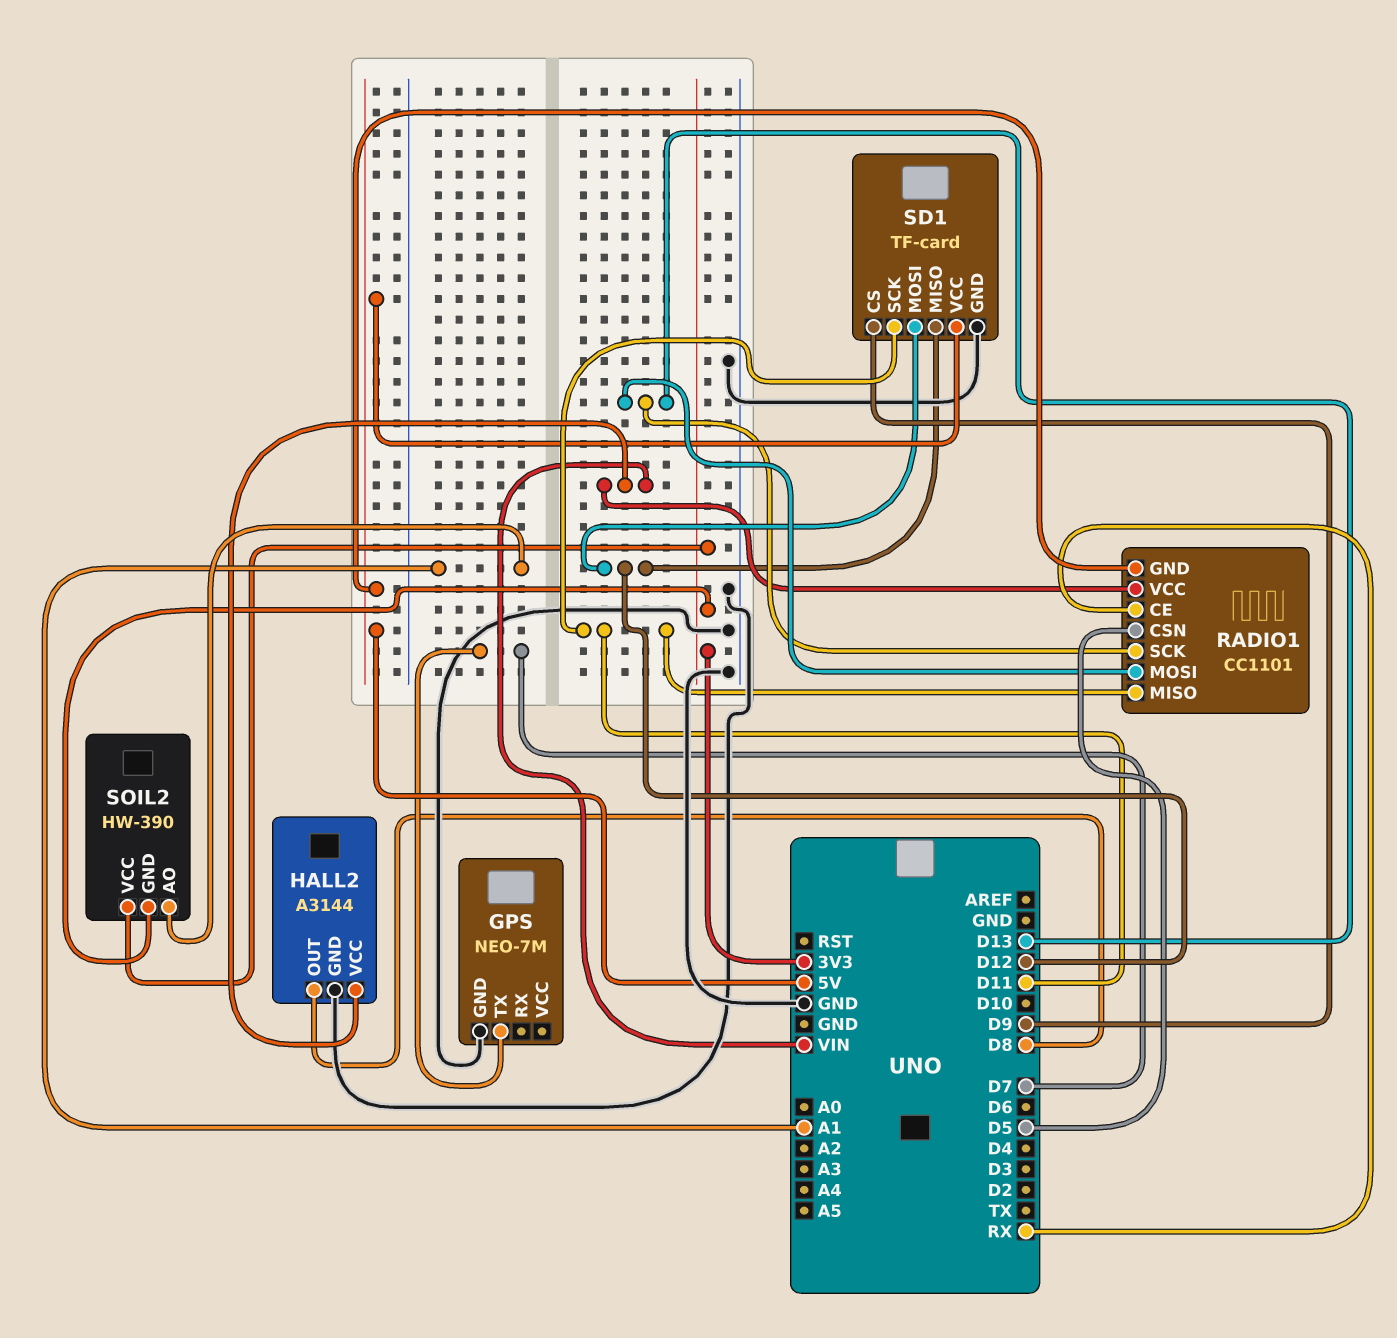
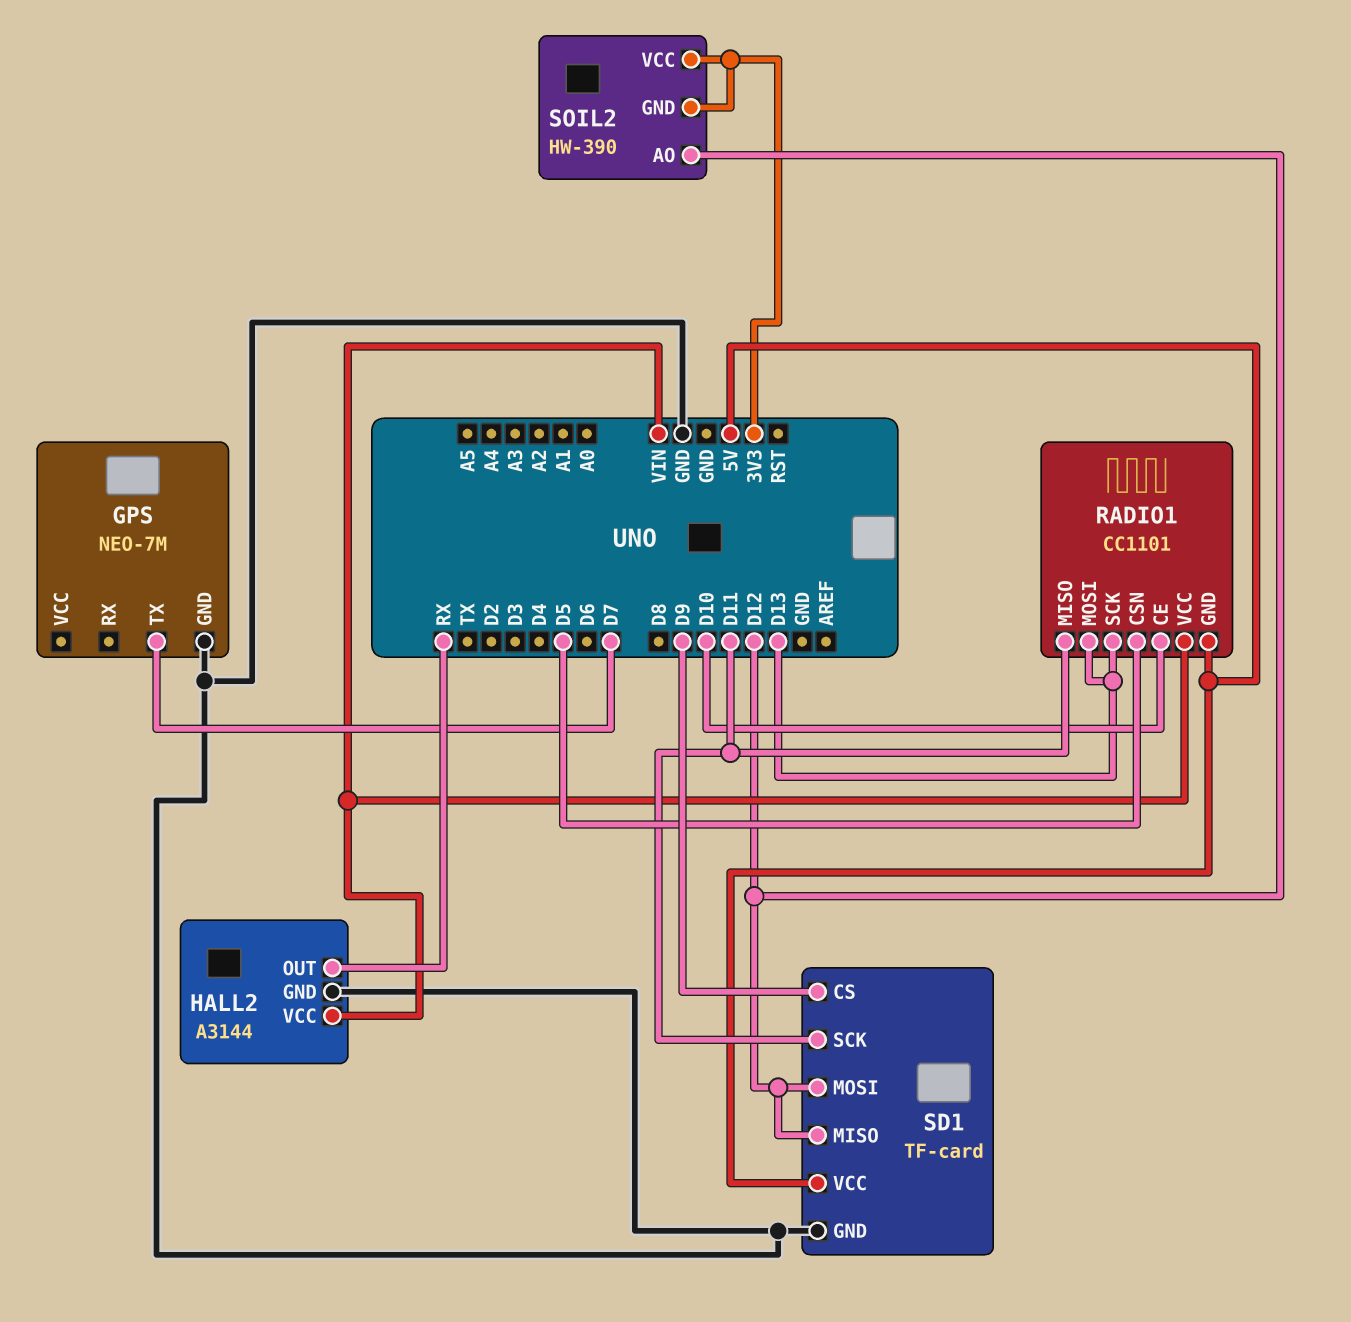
HALL2 pin OUT: D8 -> RX
RADIO1 pin CE: RX -> D10
SOIL2 pin AO: A1 -> D12

